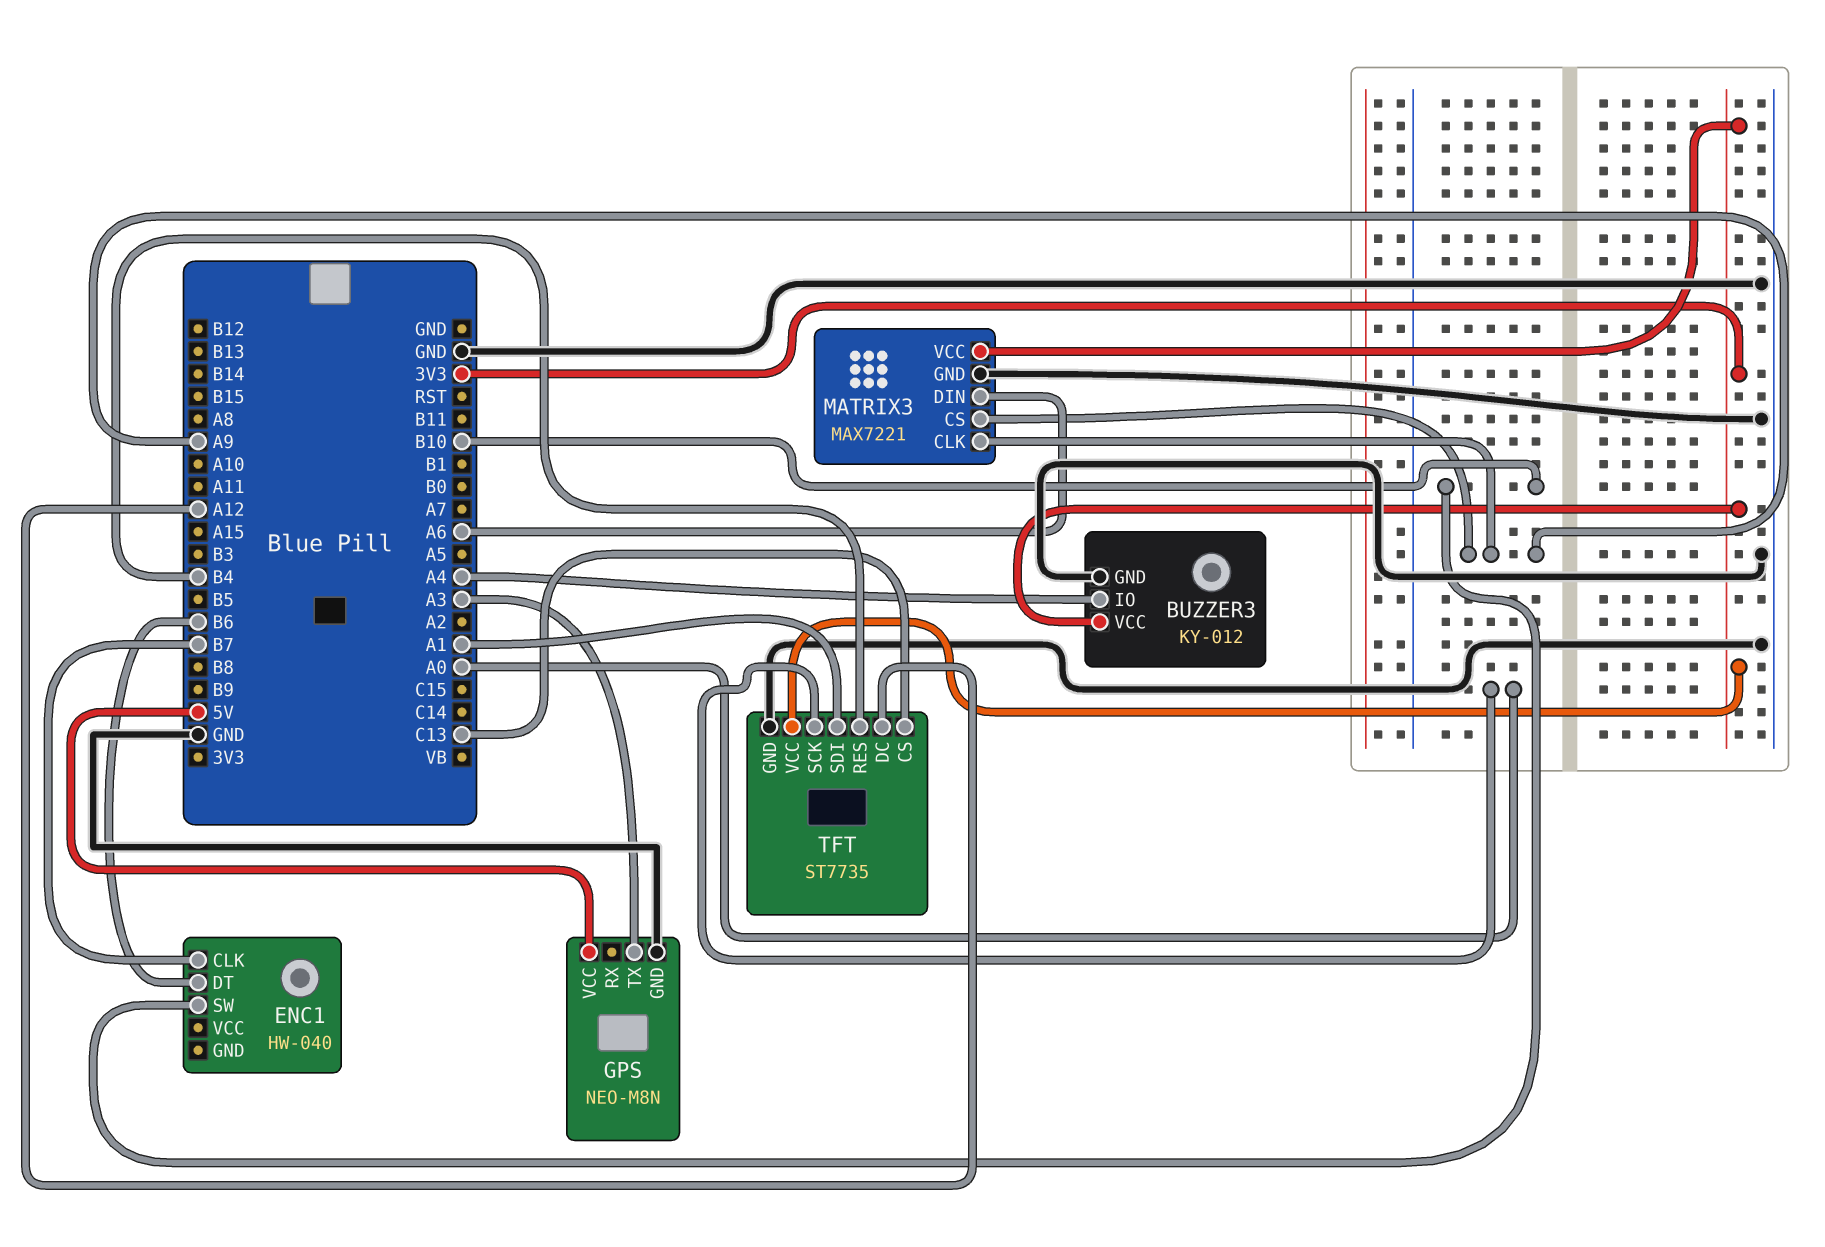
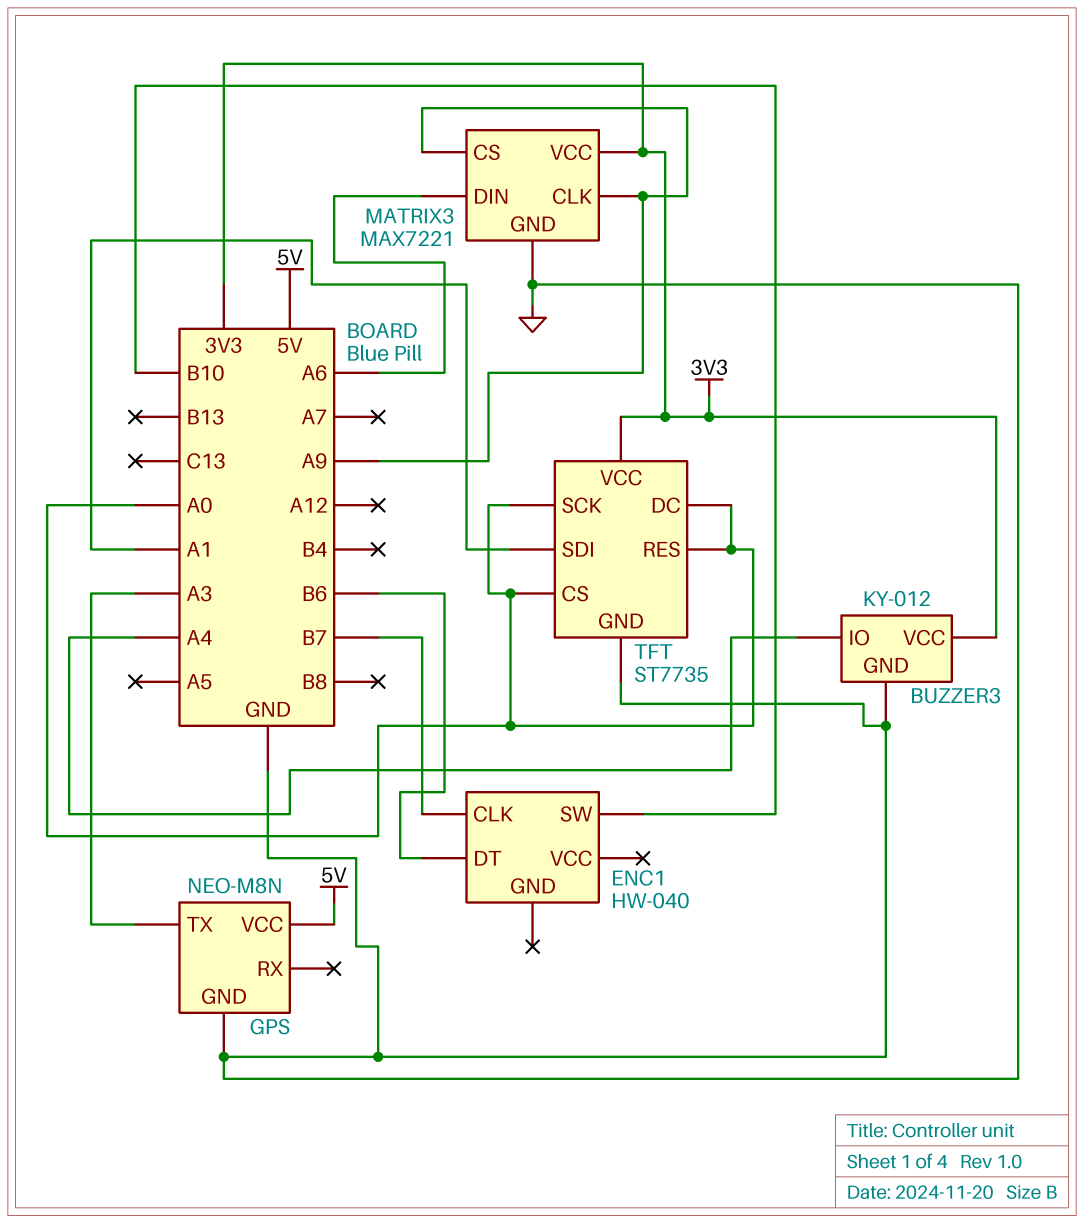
TFT pin CS: C13 -> A0
TFT pin DC: A12 -> A0
TFT pin RES: B4 -> A0

